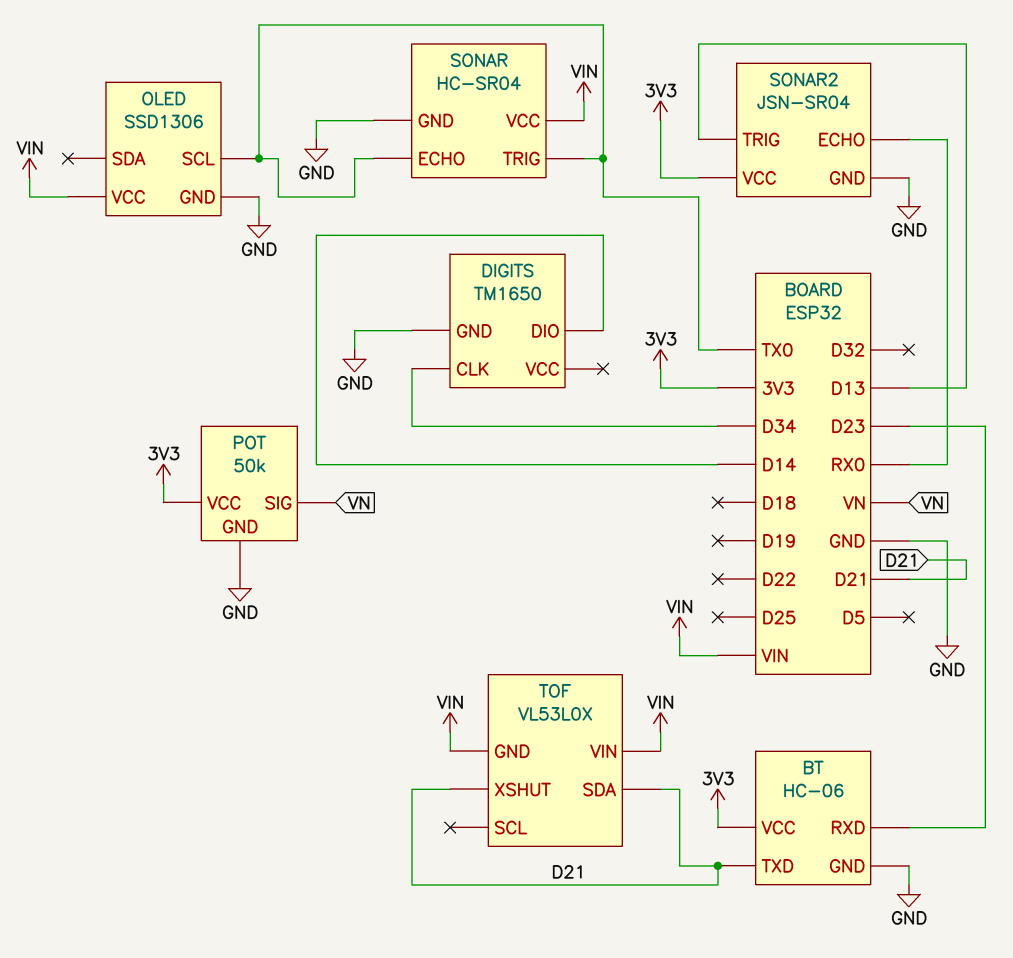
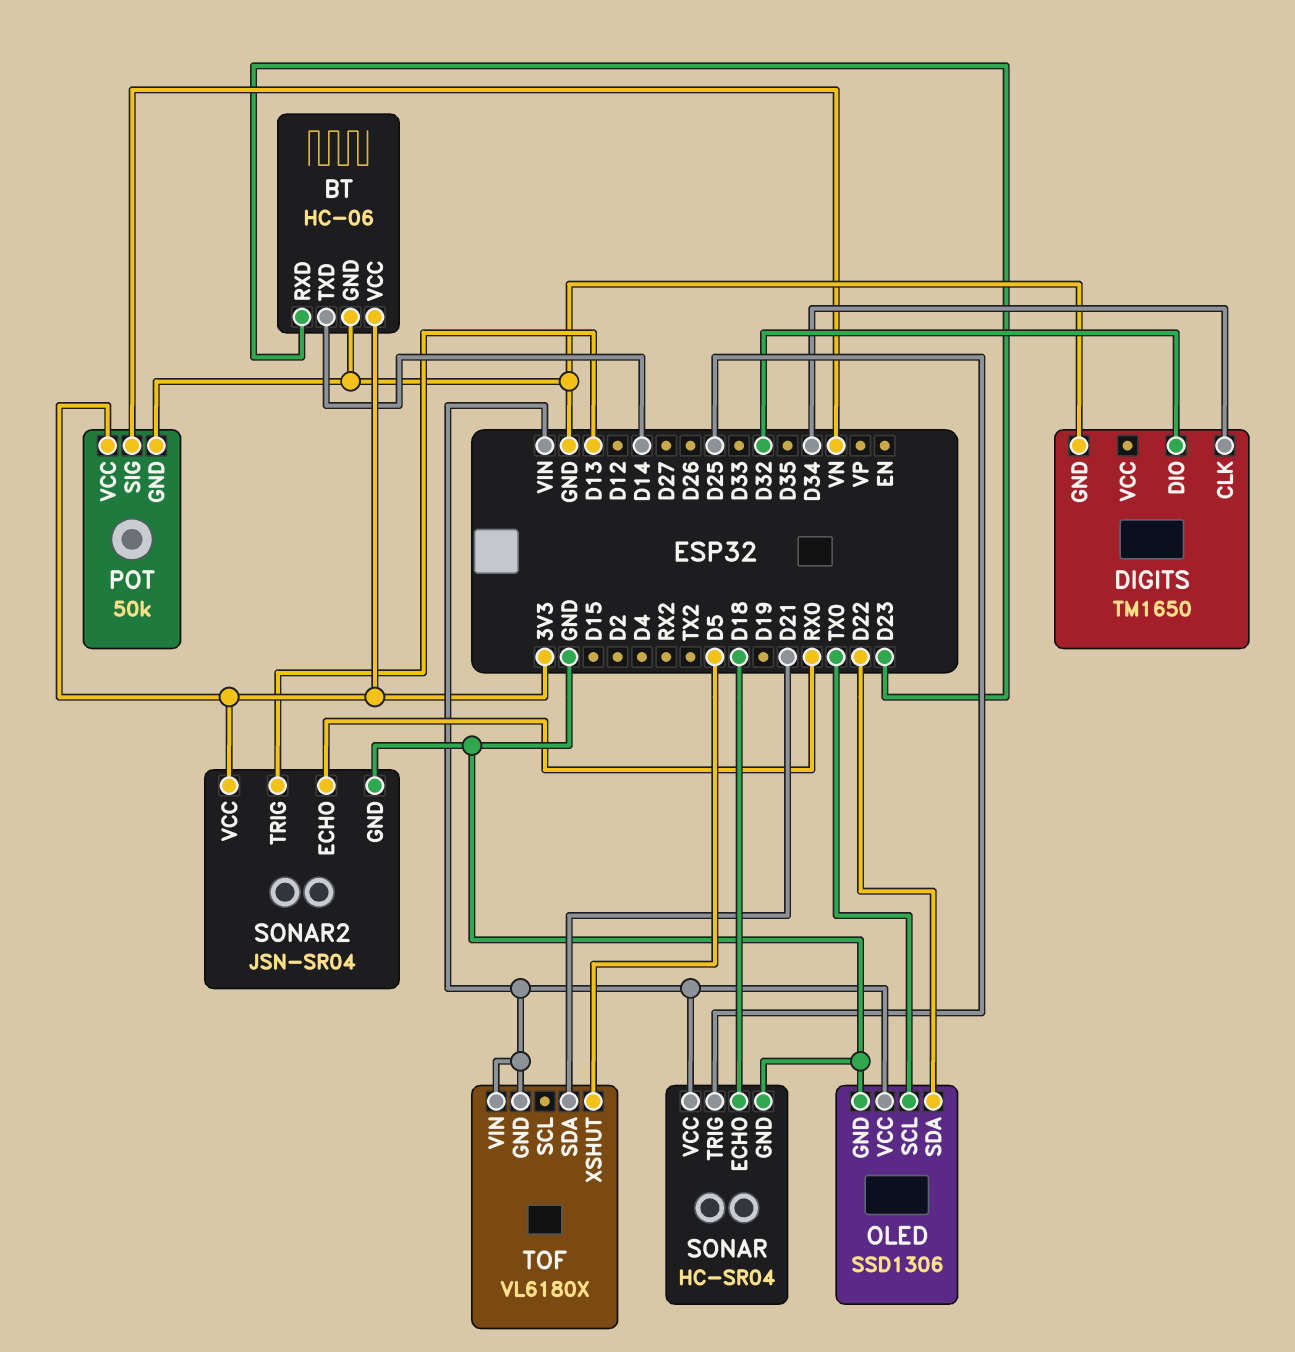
BT pin TXD: D21 -> D14
DIGITS pin DIO: D14 -> D32
OLED pin SDA: none -> D22
SONAR pin ECHO: TX0 -> D18
SONAR pin TRIG: TX0 -> D25
TOF: VL53L0X -> VL6180X
TOF pin XSHUT: D21 -> D5

